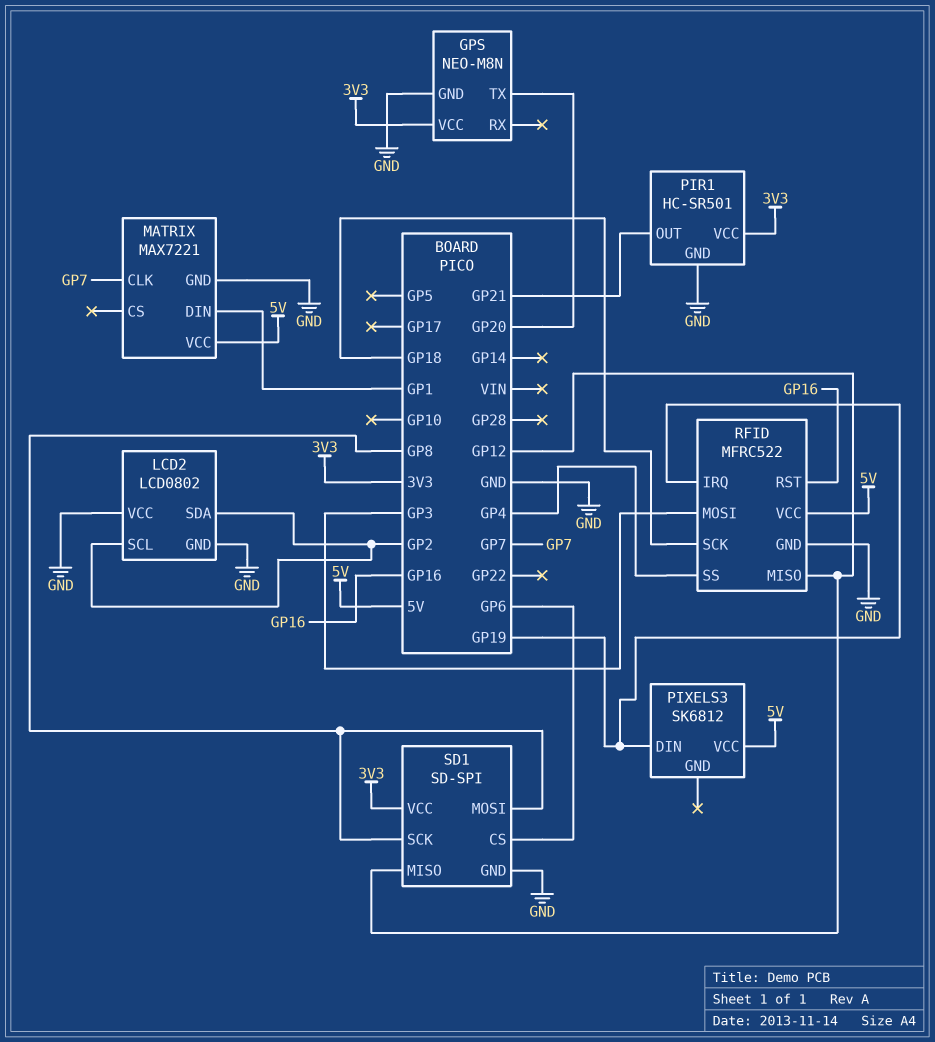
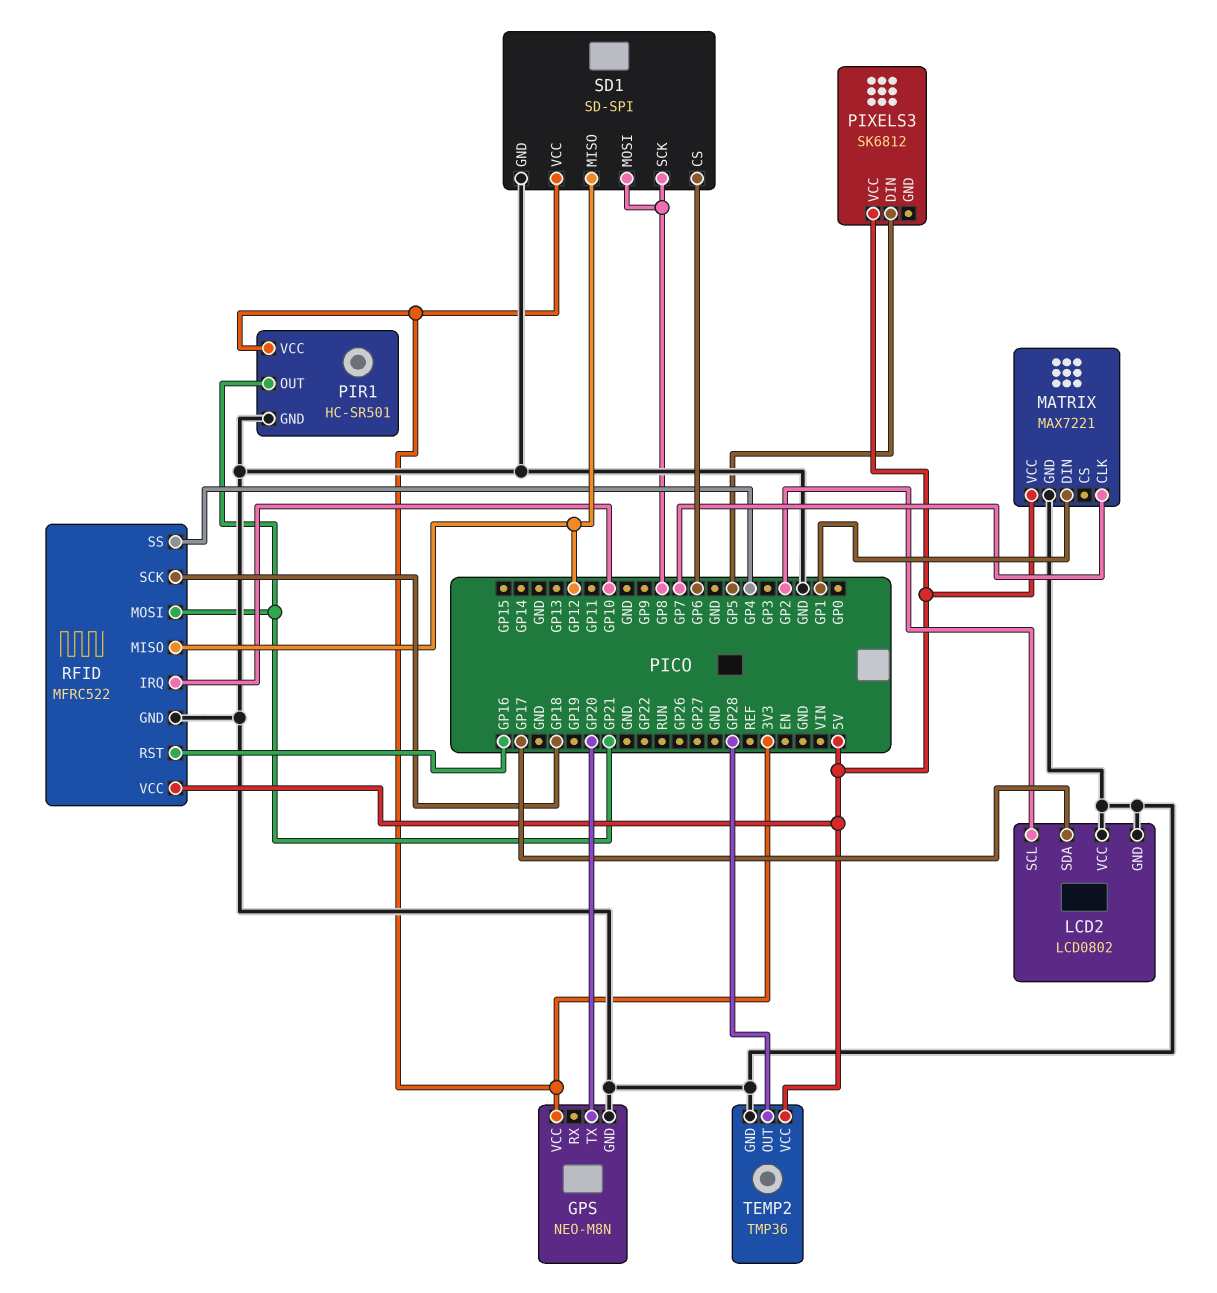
LCD2 pin SDA: GP2 -> GP17
PIXELS3 pin DIN: GP19 -> GP5
RFID pin IRQ: GP19 -> GP10
RFID pin MOSI: GP3 -> GP21
TEMP2: none -> TMP36
TEMP2 pin GND: none -> GND
TEMP2 pin OUT: none -> GP28
TEMP2 pin VCC: none -> 5V

